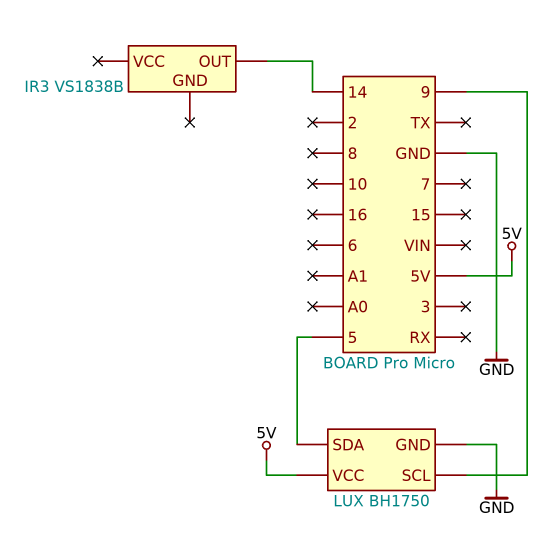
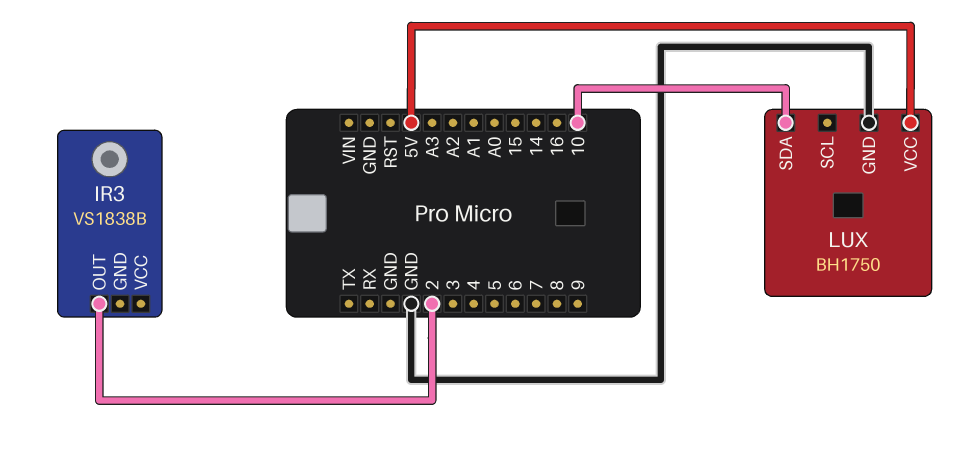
IR3 pin OUT: 14 -> 2
LUX pin SCL: 9 -> none
LUX pin SDA: 5 -> 10

